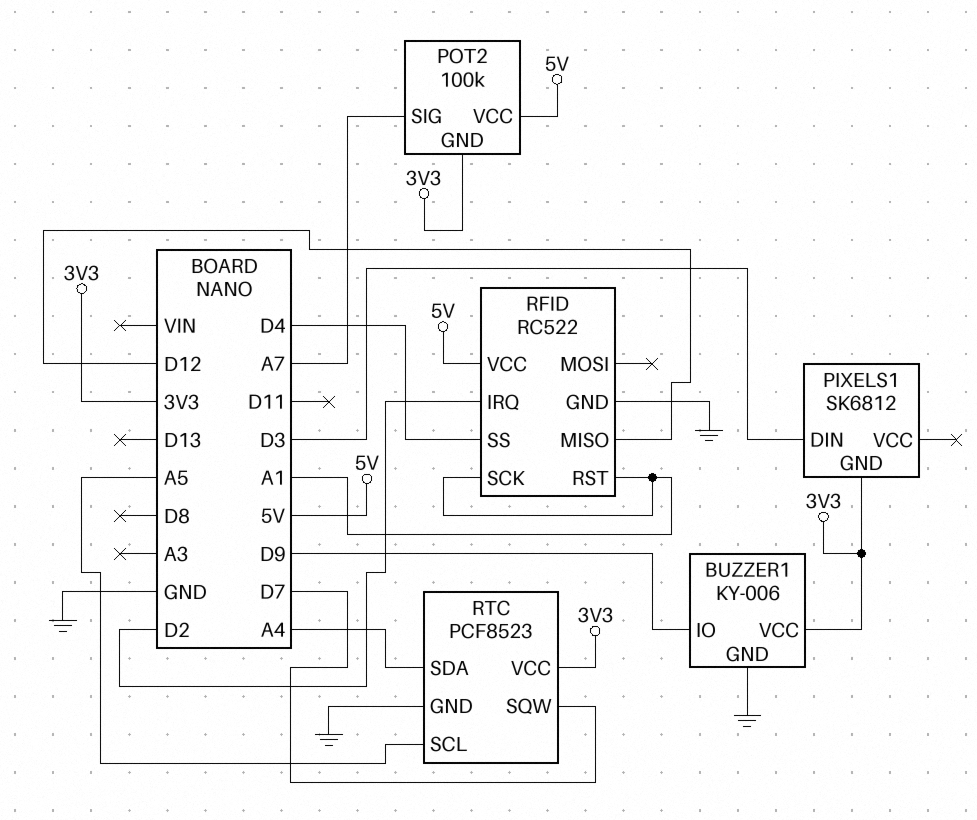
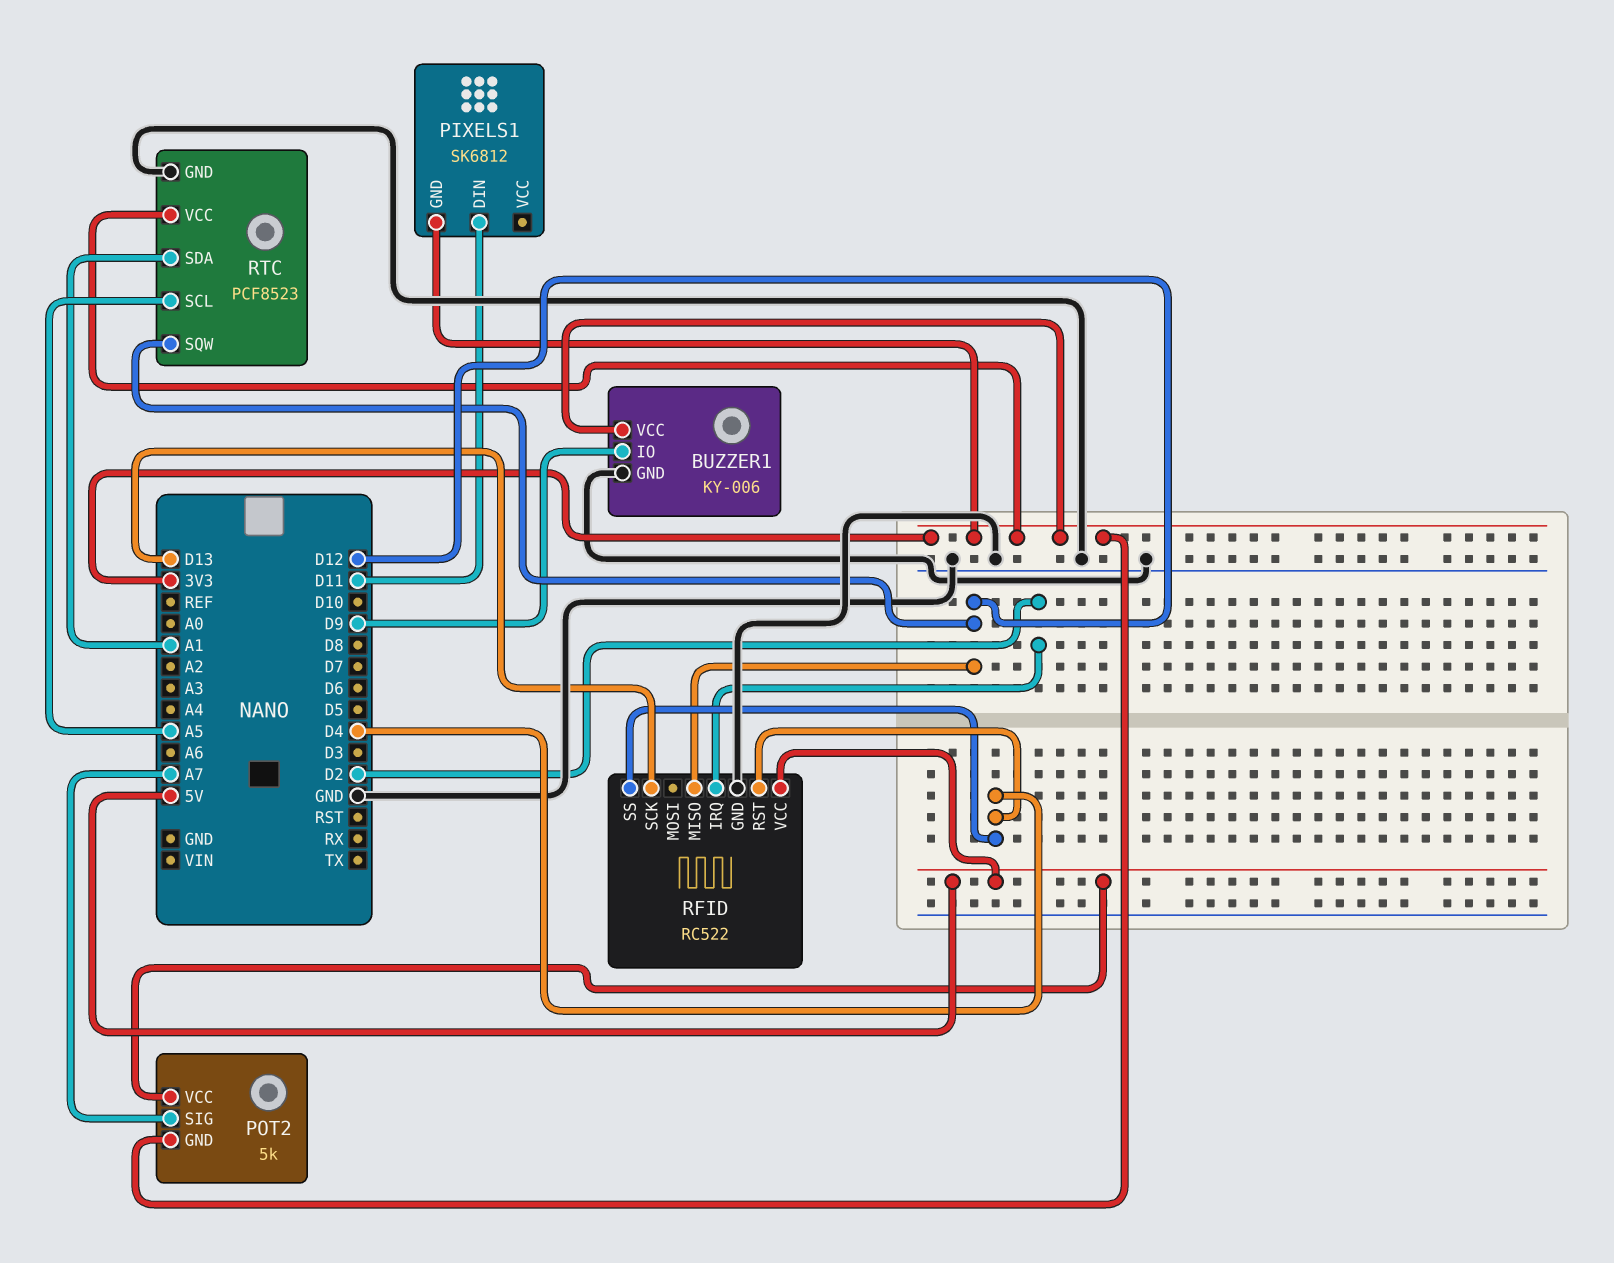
PIXELS1 pin DIN: D3 -> D11
POT2: 100k -> 5k
RFID pin RST: A1 -> D4
RFID pin SCK: A1 -> D13
RTC pin SDA: A4 -> A1
RTC pin SQW: D7 -> D12

